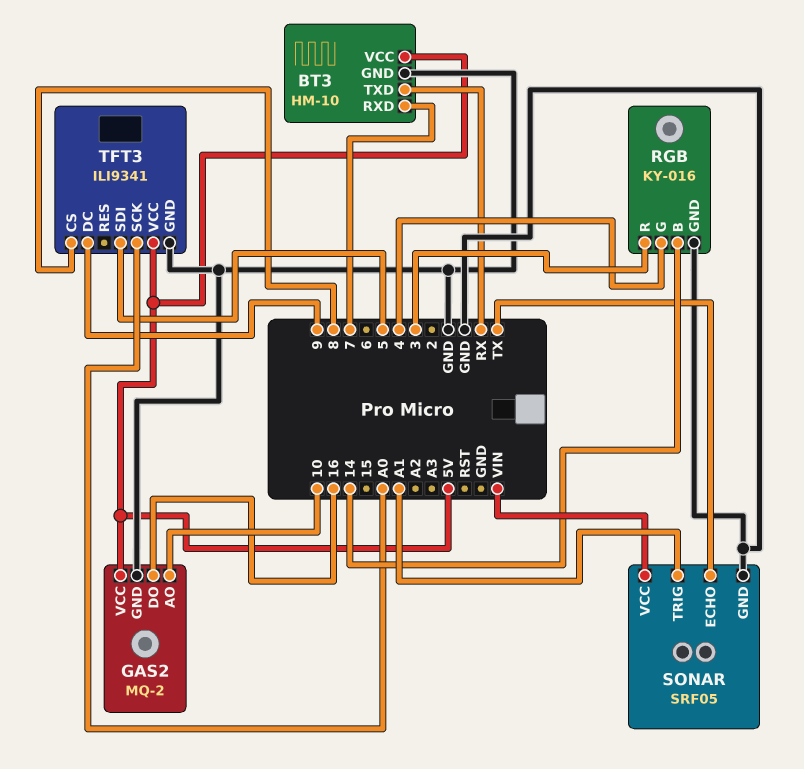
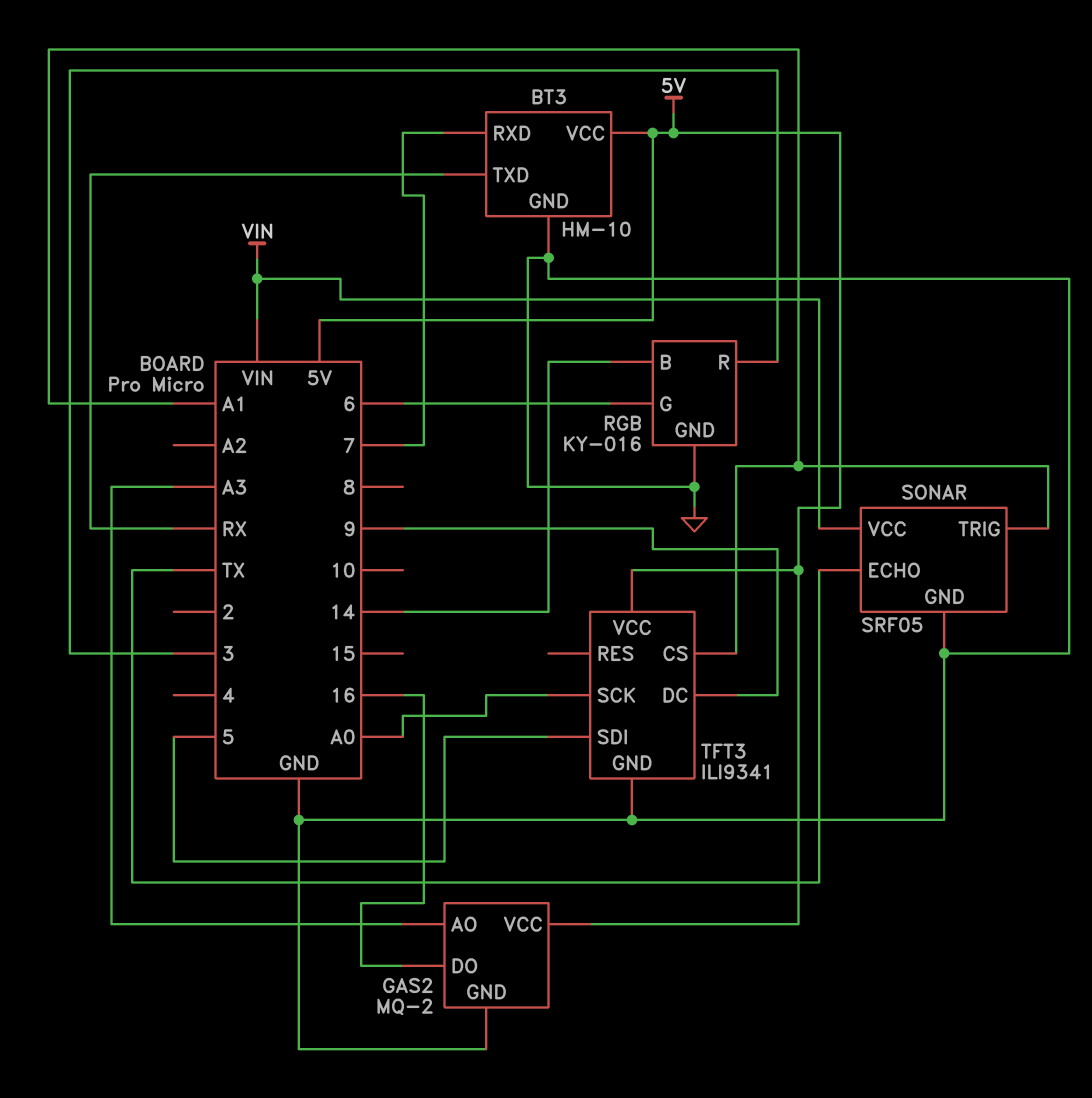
GAS2 pin AO: 10 -> A3
RGB pin G: 4 -> 6
TFT3 pin CS: 8 -> A1

